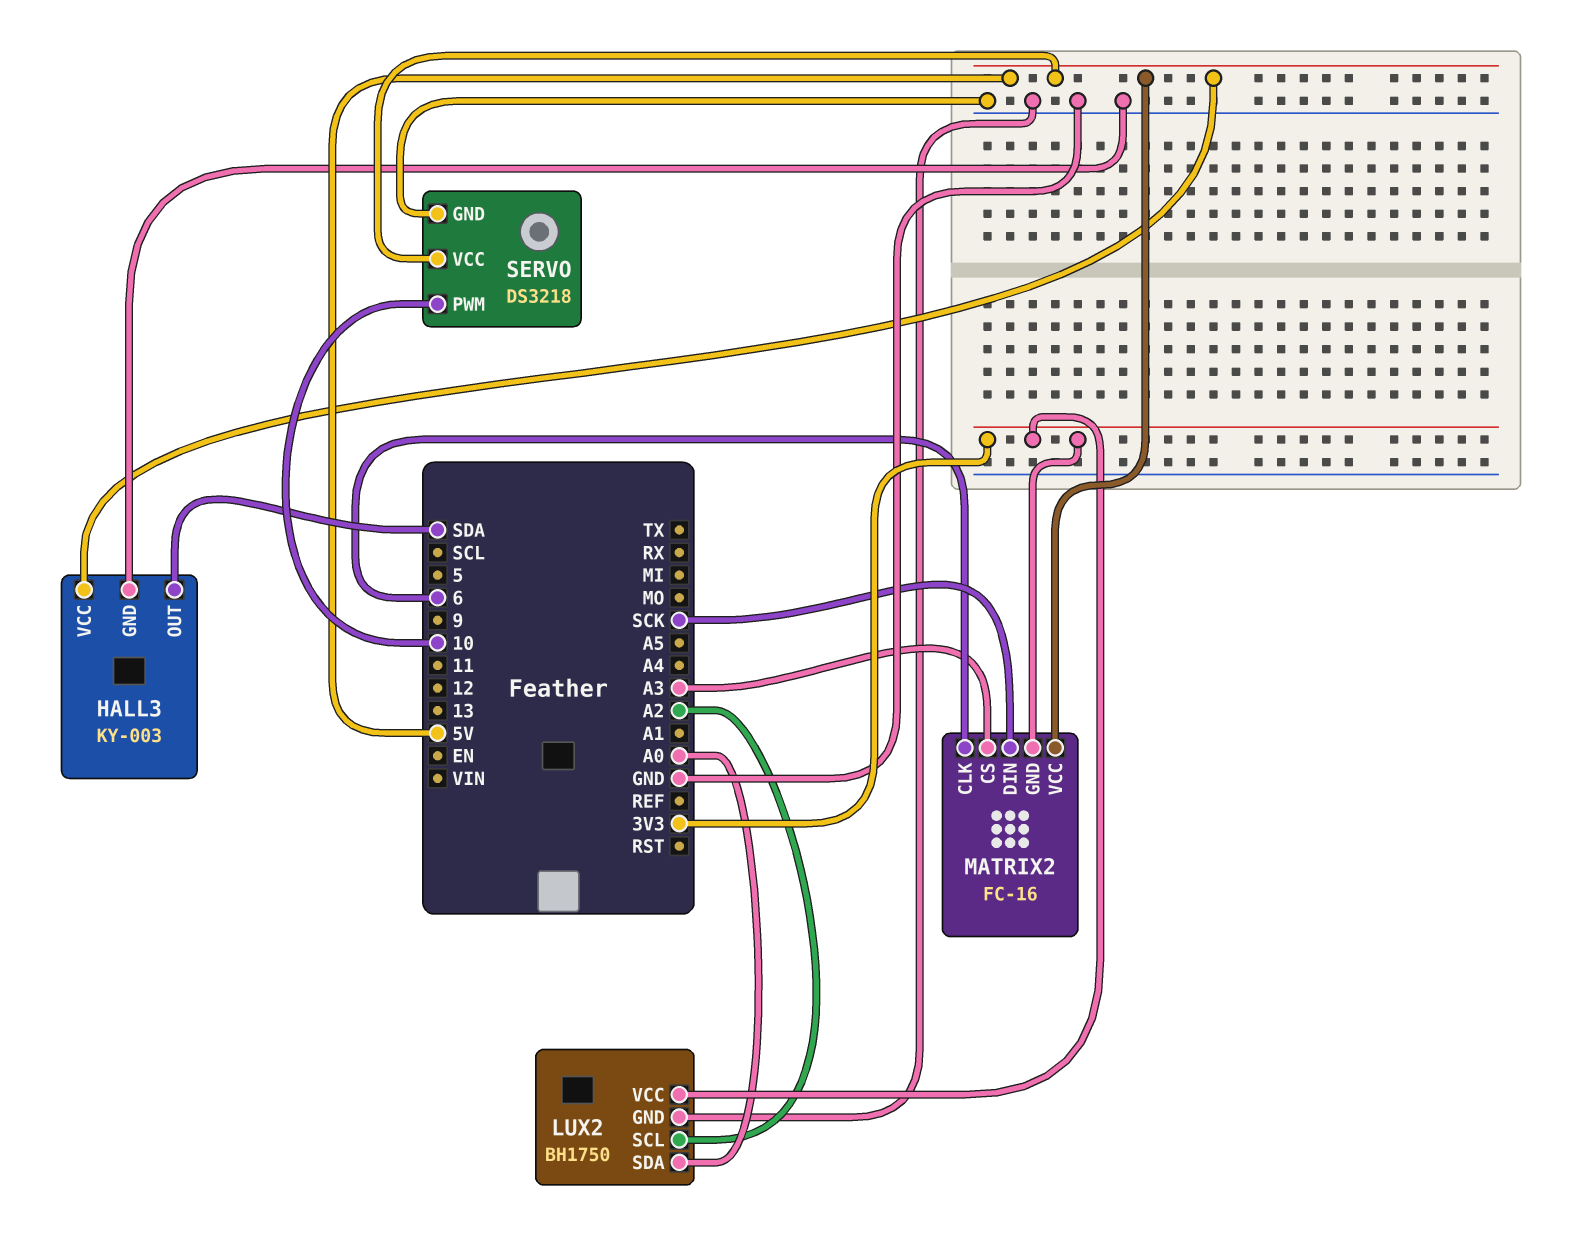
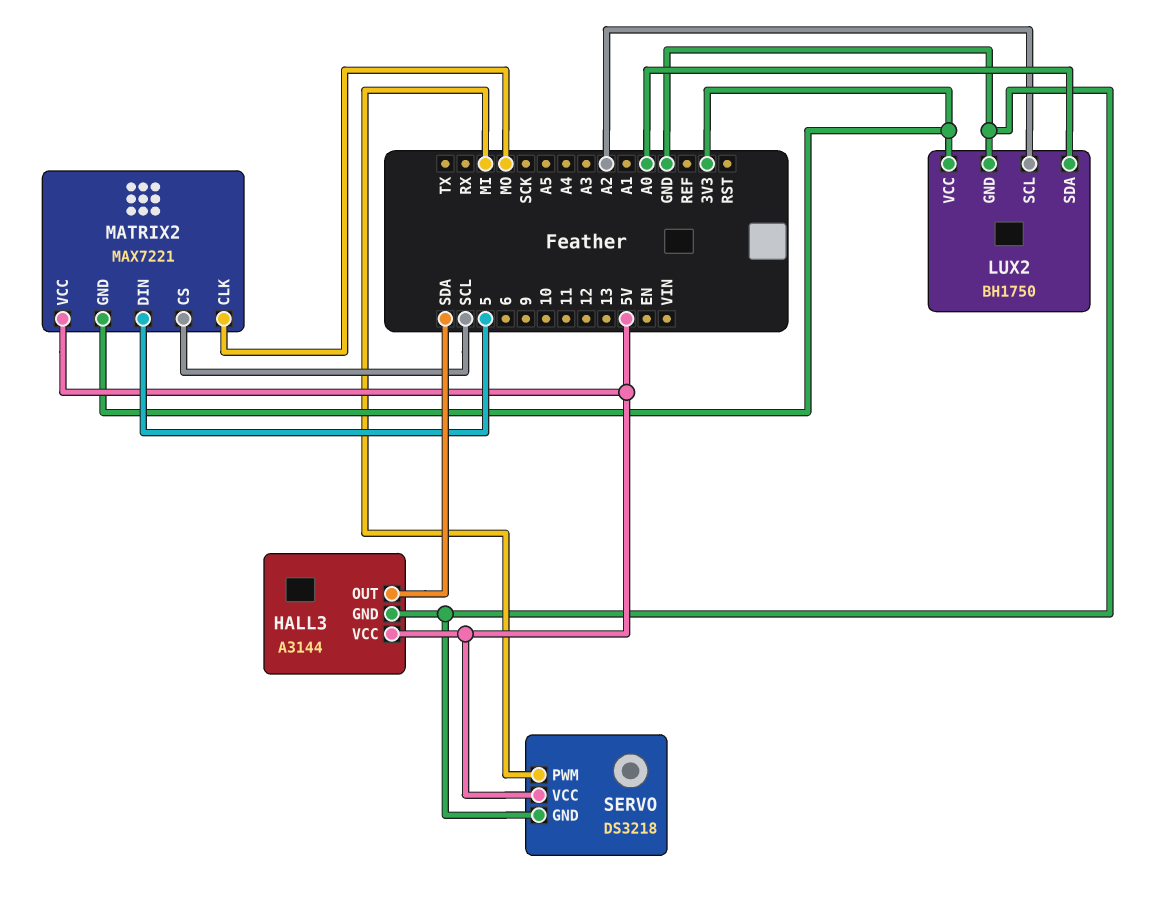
HALL3: KY-003 -> A3144
MATRIX2: FC-16 -> MAX7221
MATRIX2 pin CLK: 6 -> MO
MATRIX2 pin CS: A3 -> SCL
MATRIX2 pin DIN: SCK -> 5
SERVO pin PWM: 10 -> MI

